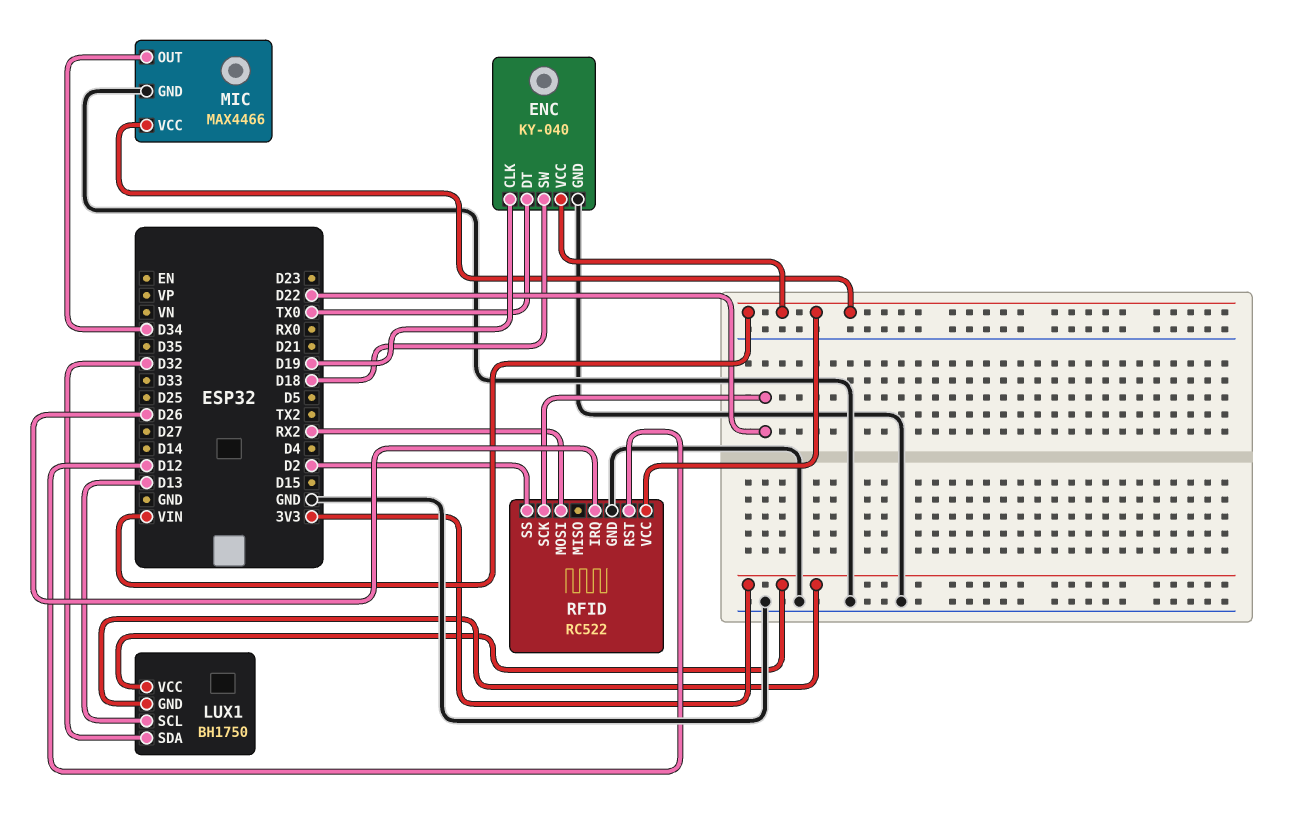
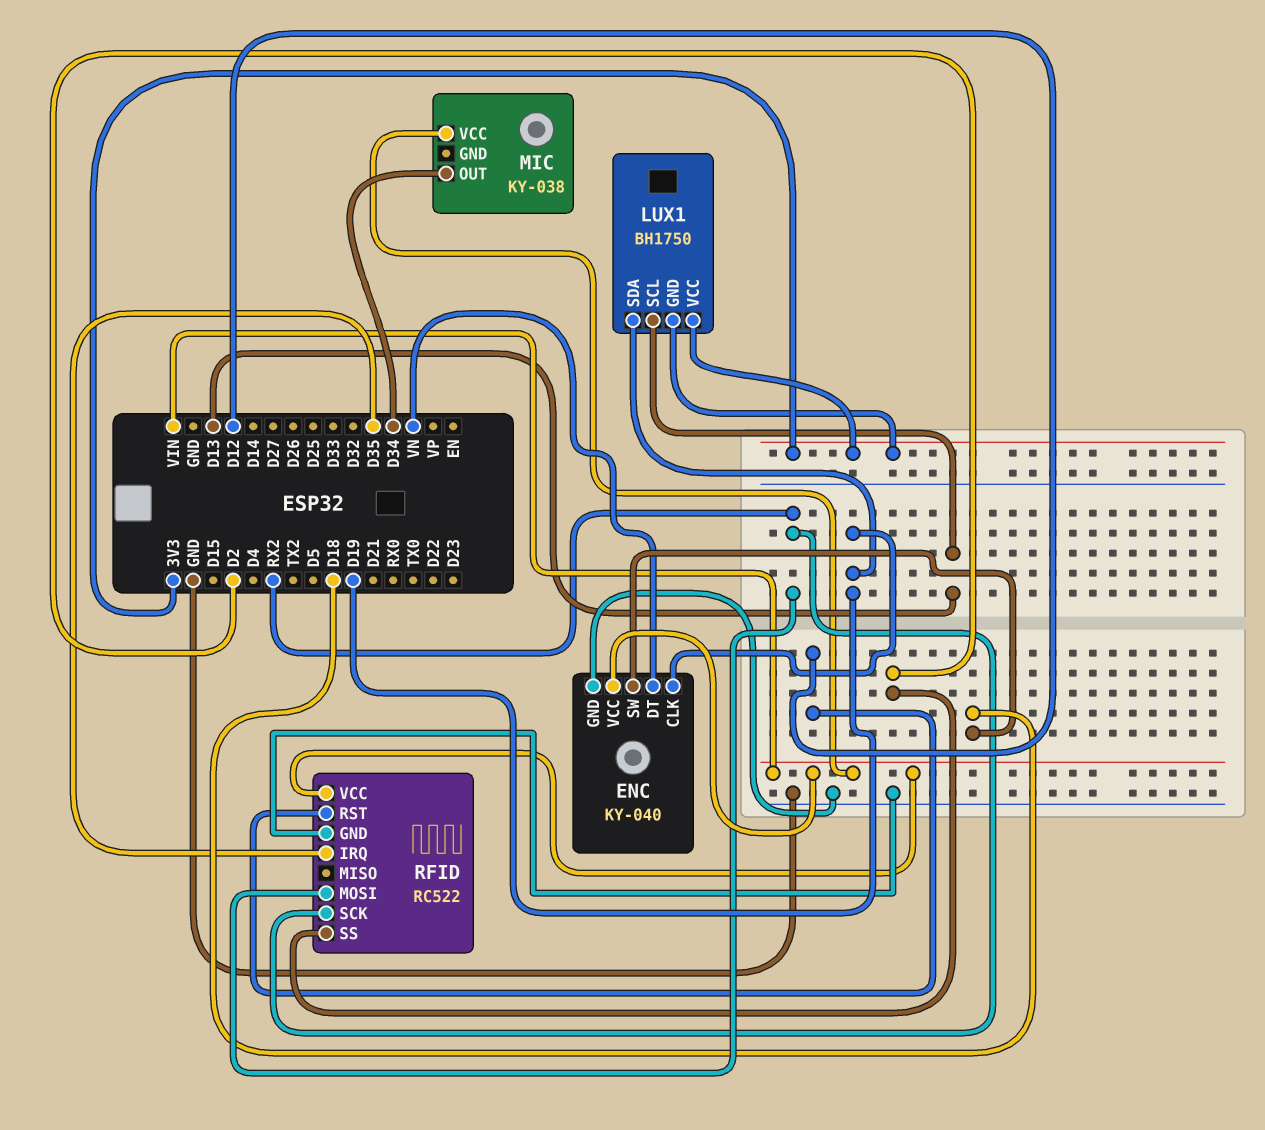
ENC pin DT: TX0 -> VN
LUX1 pin SDA: D32 -> D19
MIC: MAX4466 -> KY-038
MIC pin GND: GND -> none
RFID pin IRQ: D26 -> D35
RFID pin SCK: D22 -> RX2

